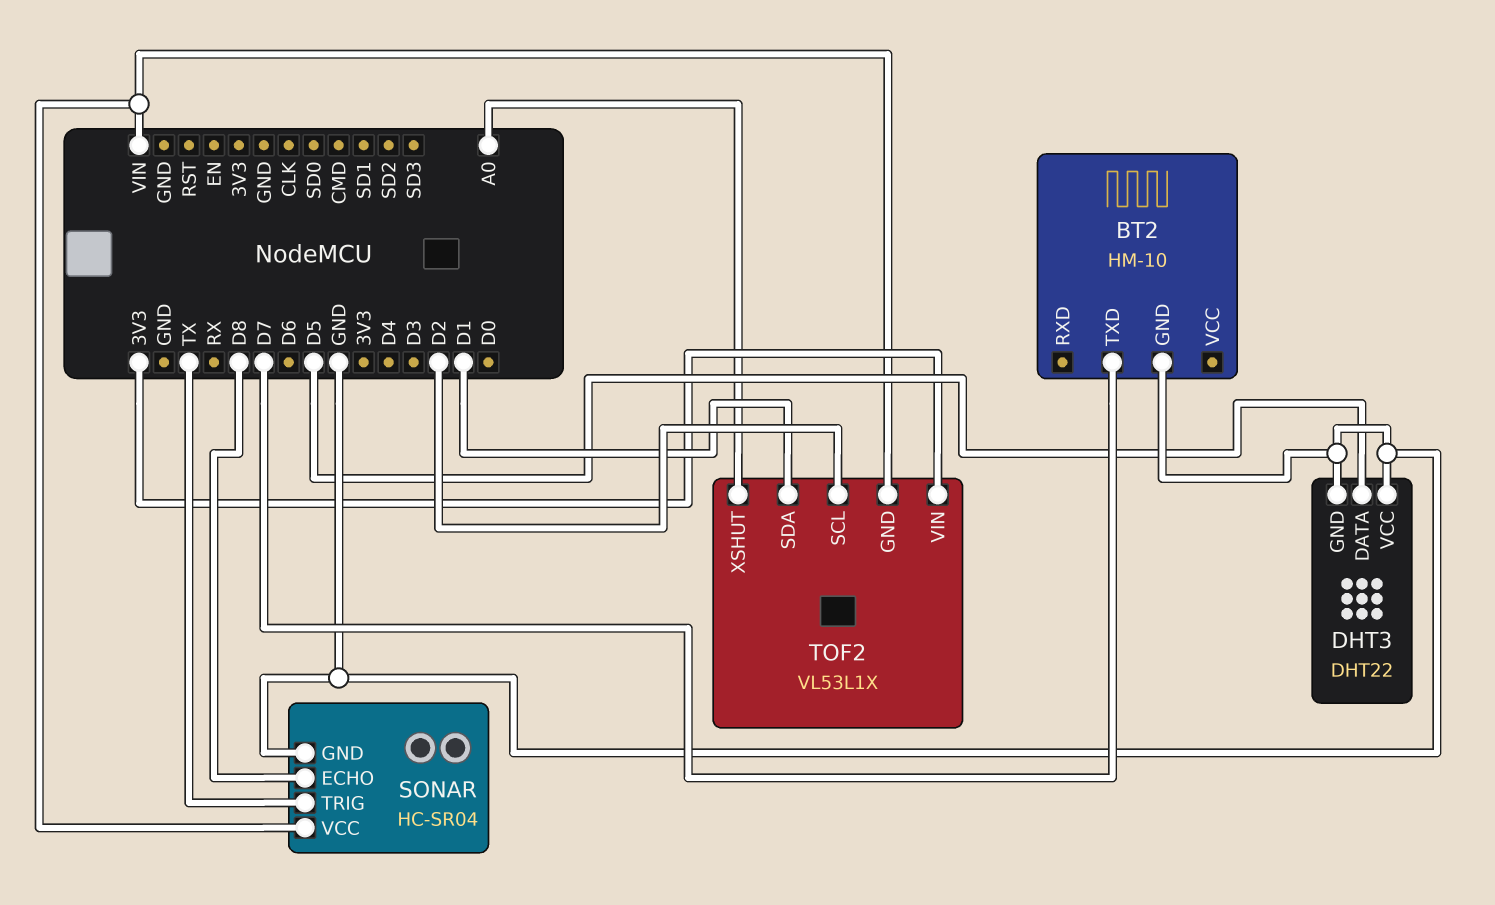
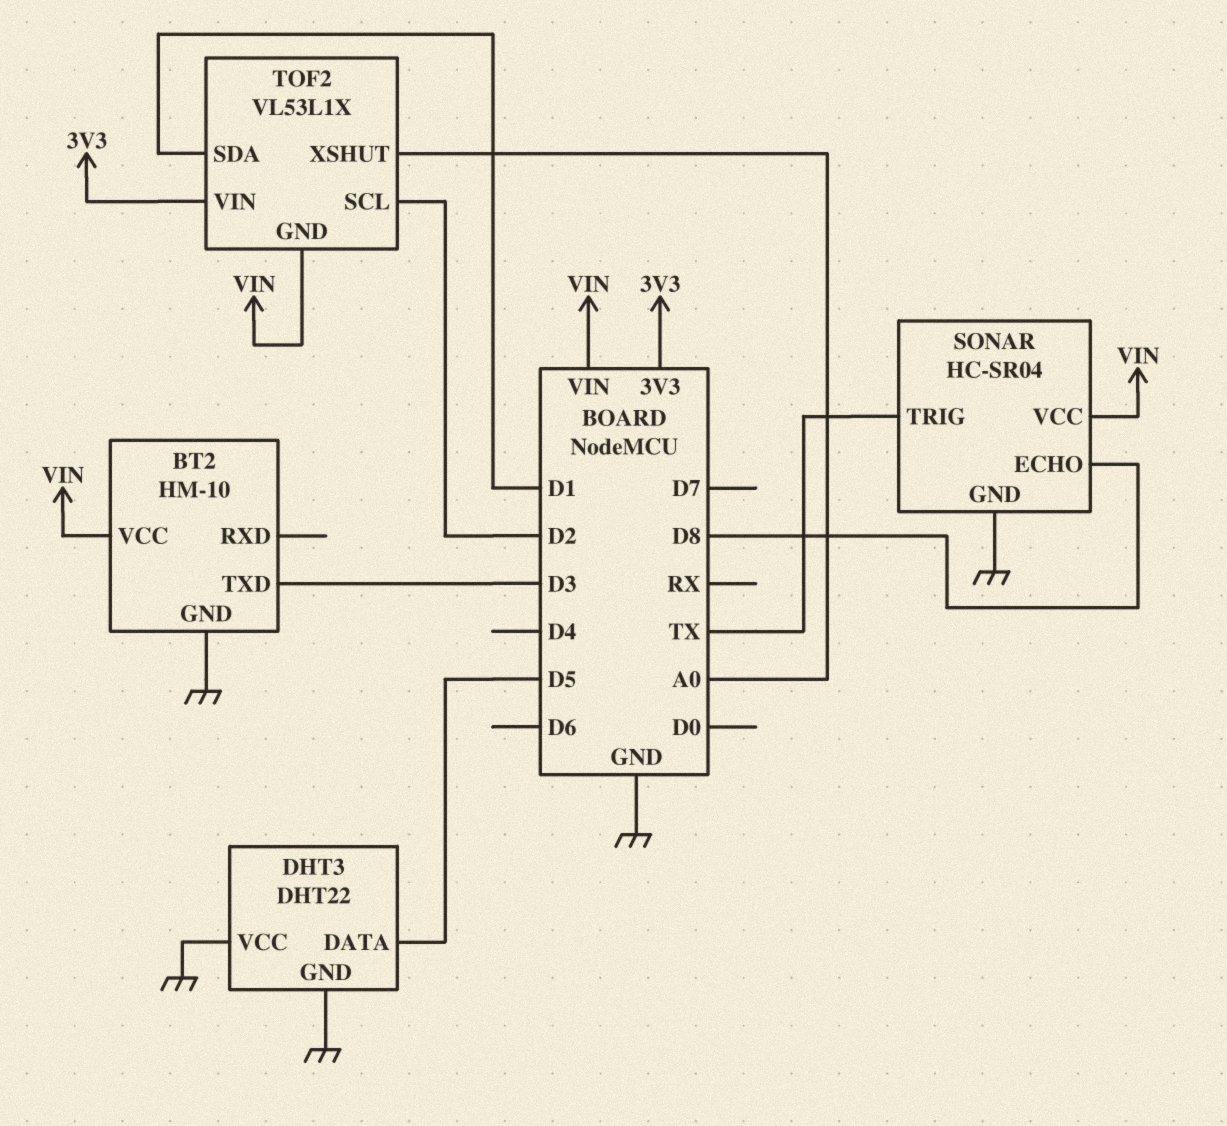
BT2 pin TXD: D7 -> D3
BT2 pin VCC: none -> VIN

